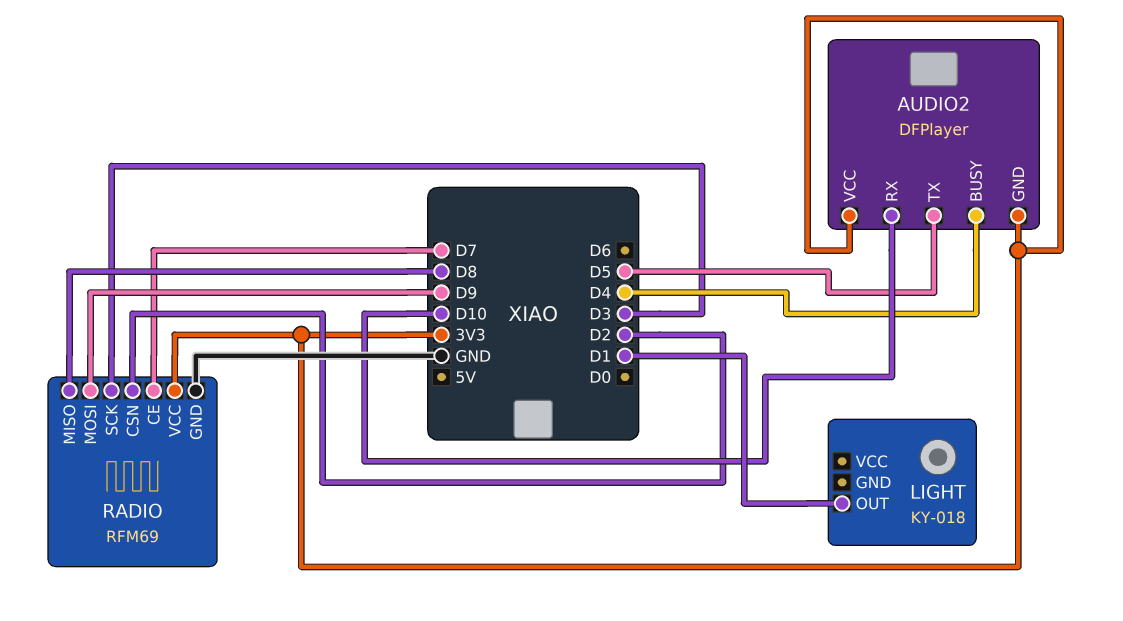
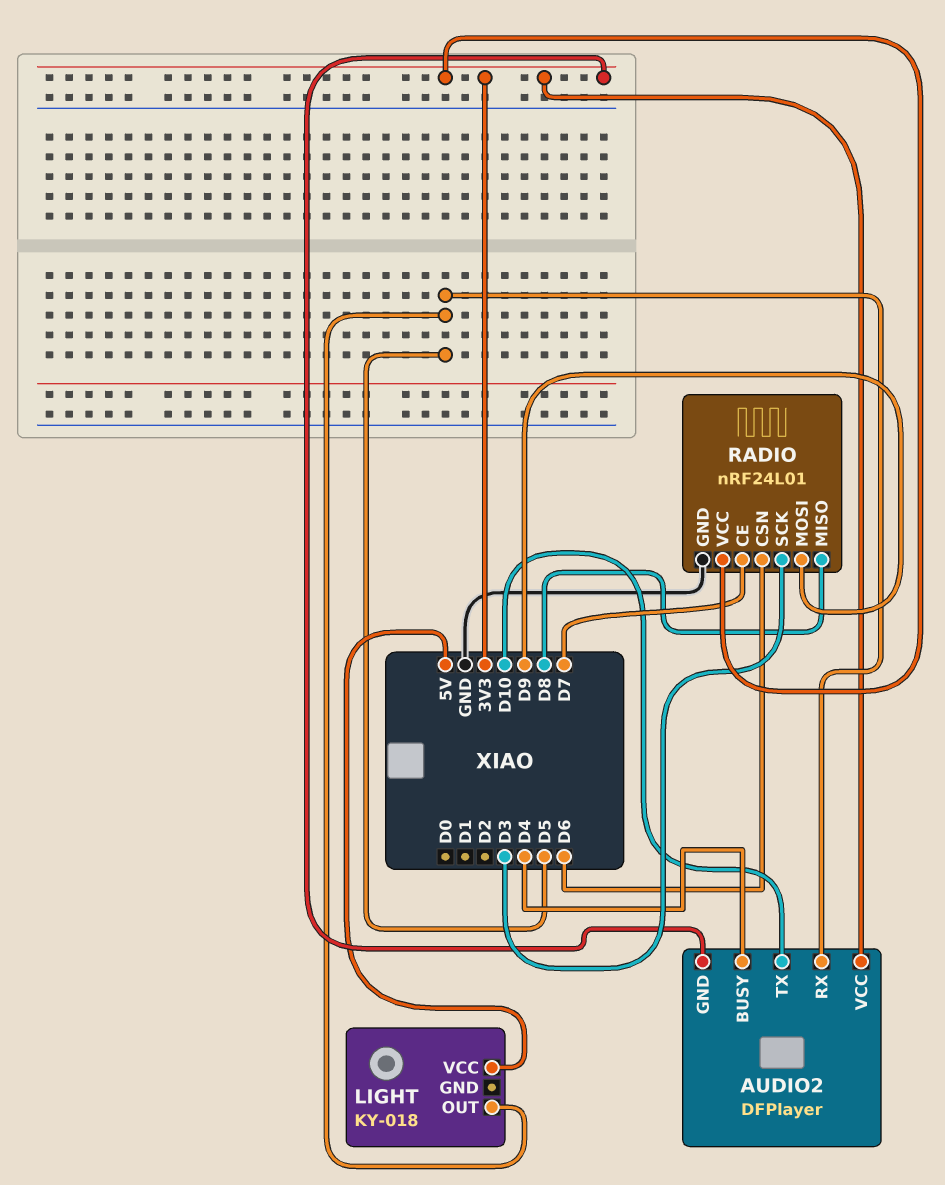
AUDIO2 pin RX: D10 -> D5
AUDIO2 pin TX: D5 -> D10
LIGHT pin OUT: D1 -> D5
LIGHT pin VCC: none -> 5V
RADIO: RFM69 -> nRF24L01
RADIO pin CSN: D2 -> D6

